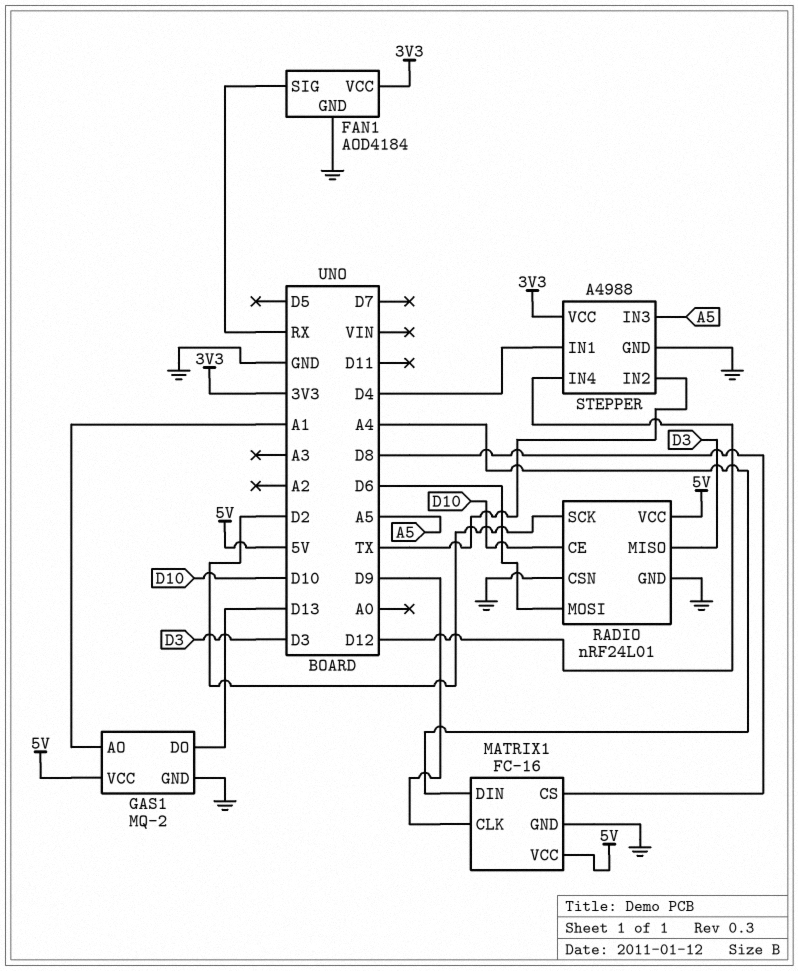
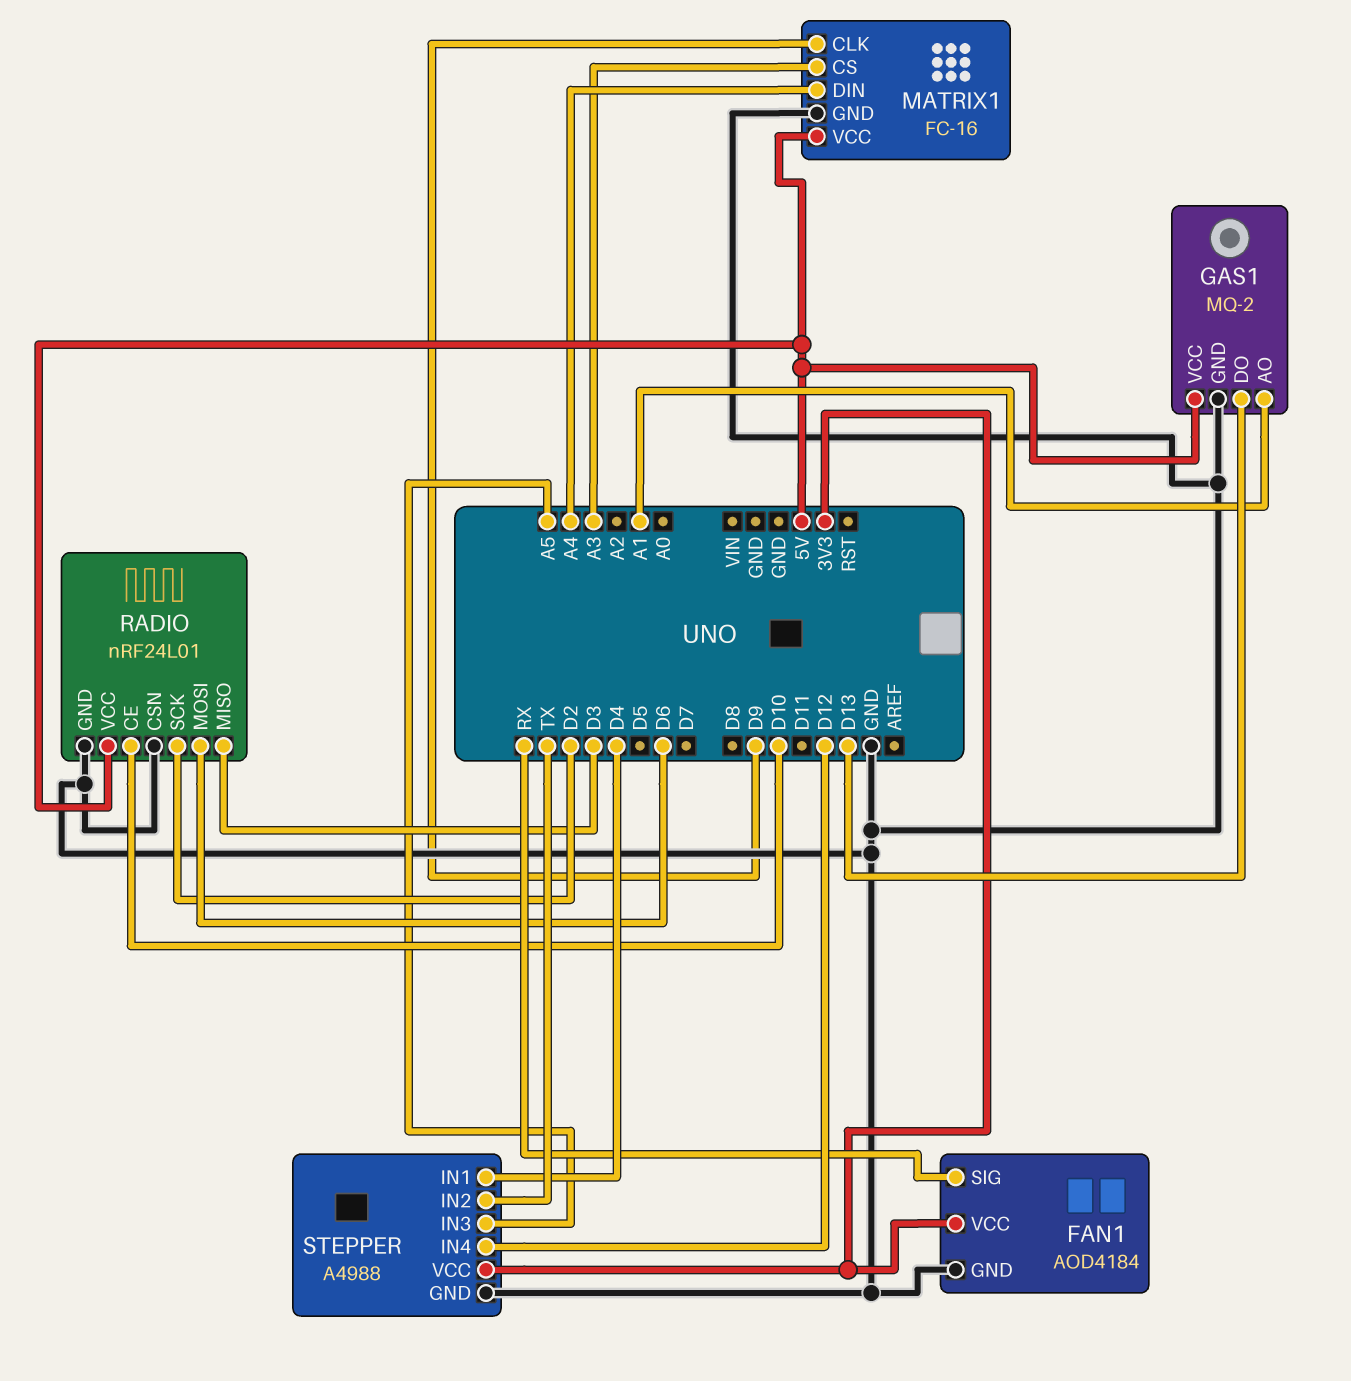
MATRIX1 pin CS: D8 -> A3

